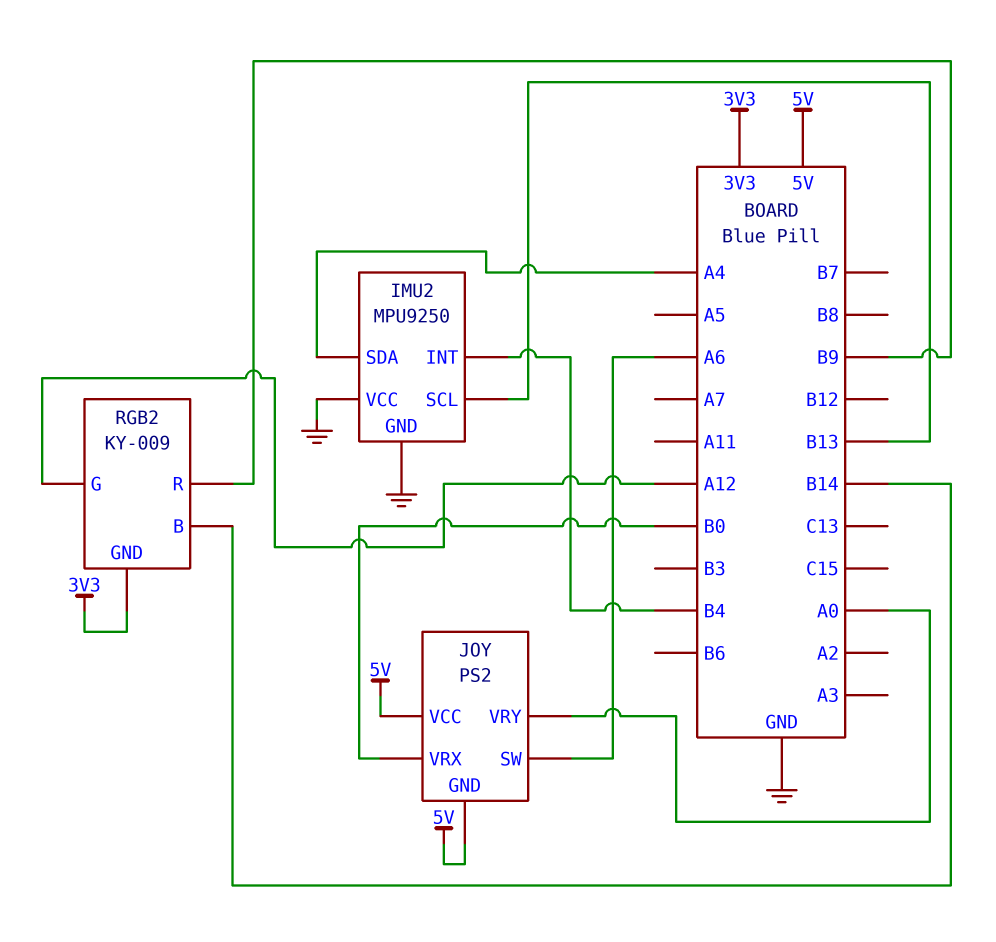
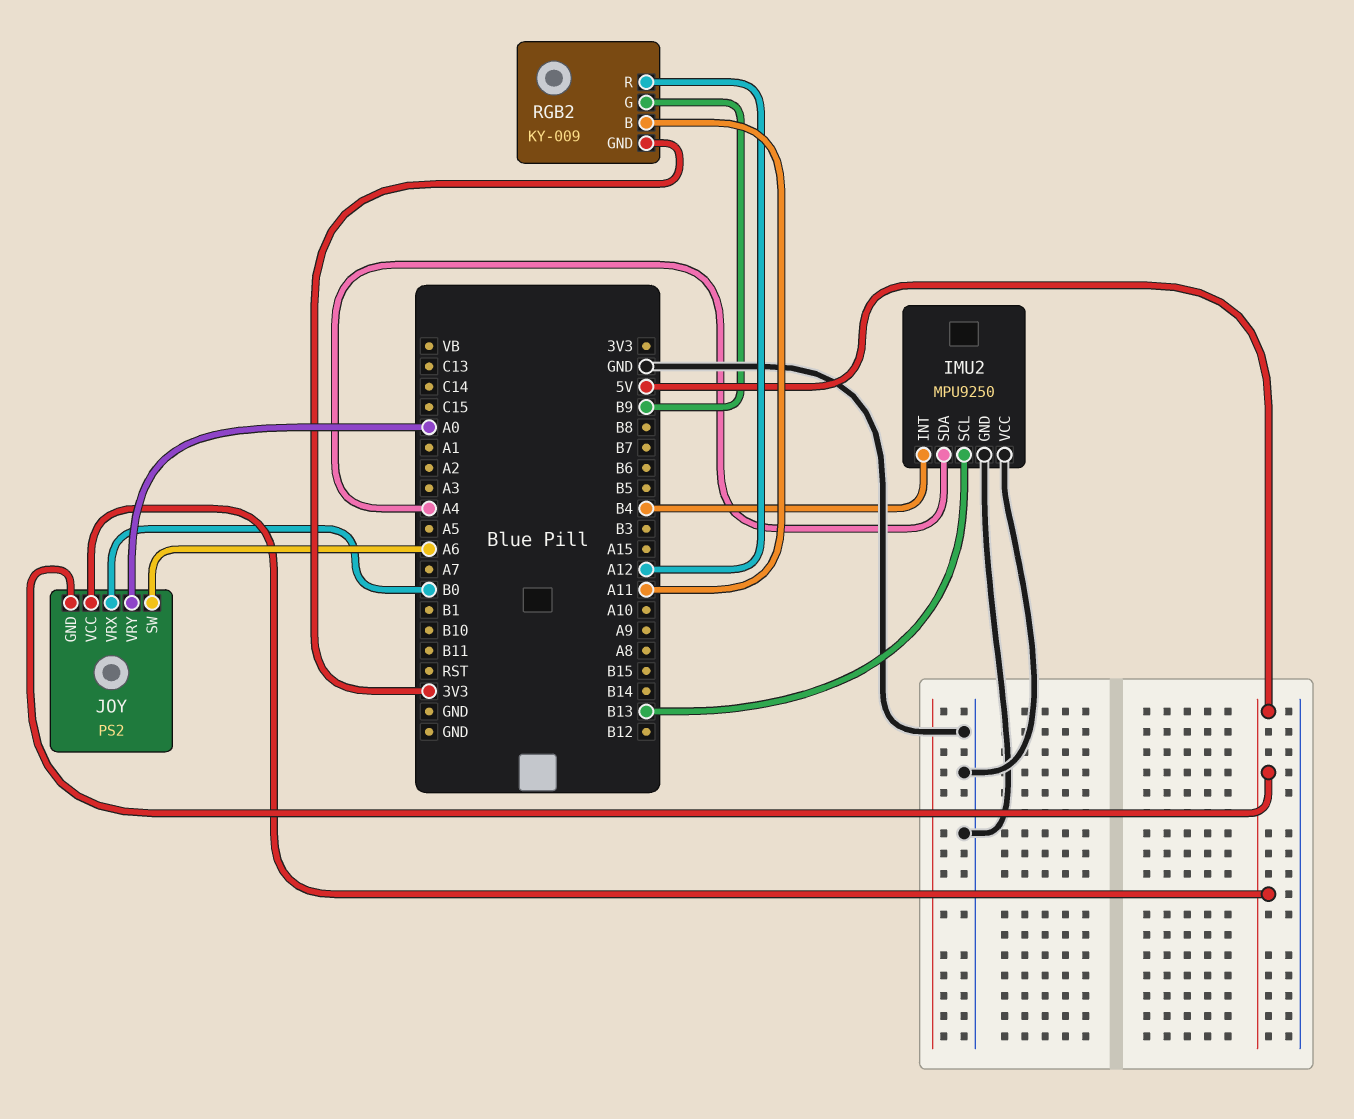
RGB2 pin B: B14 -> A11
RGB2 pin G: A12 -> B9
RGB2 pin R: B9 -> A12

